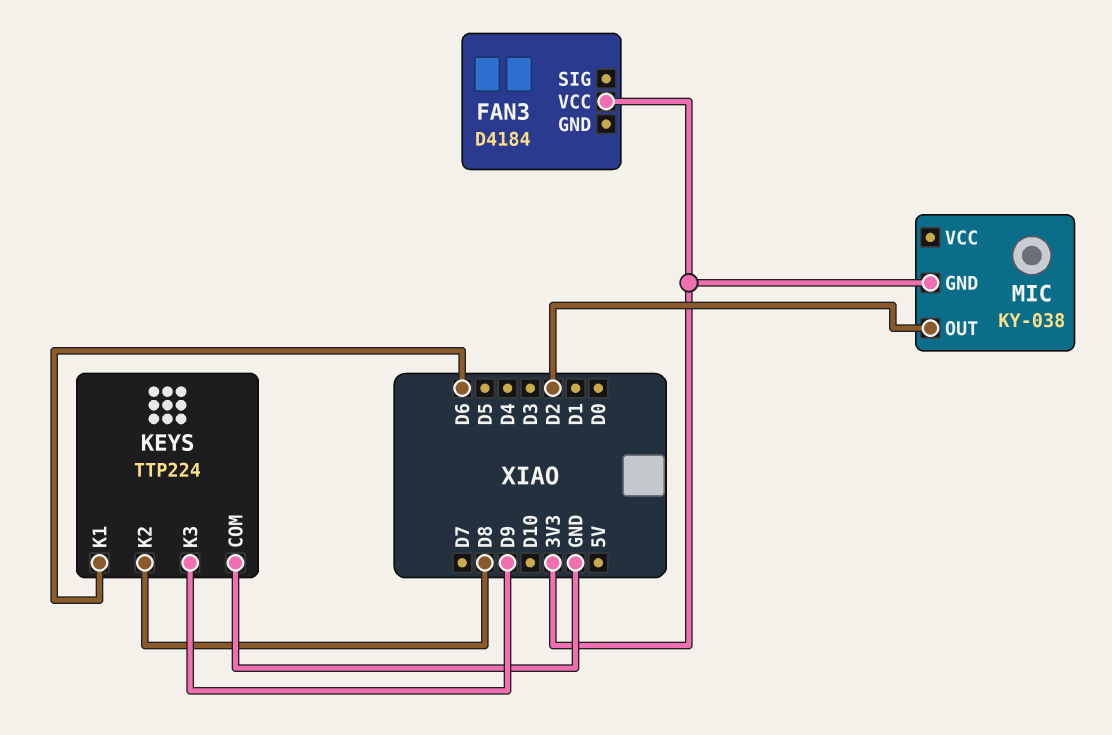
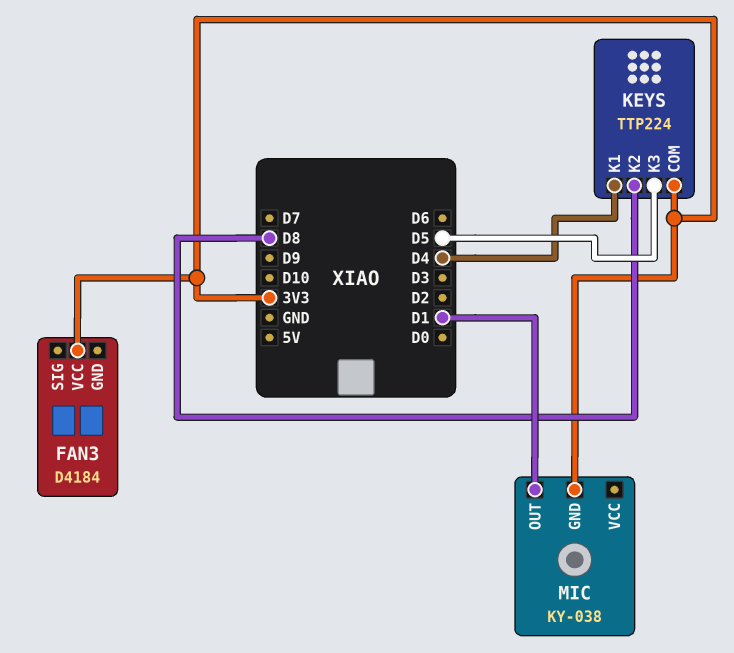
KEYS pin COM: GND -> 3V3
KEYS pin K1: D6 -> D4
KEYS pin K3: D9 -> D5
MIC pin OUT: D2 -> D1

